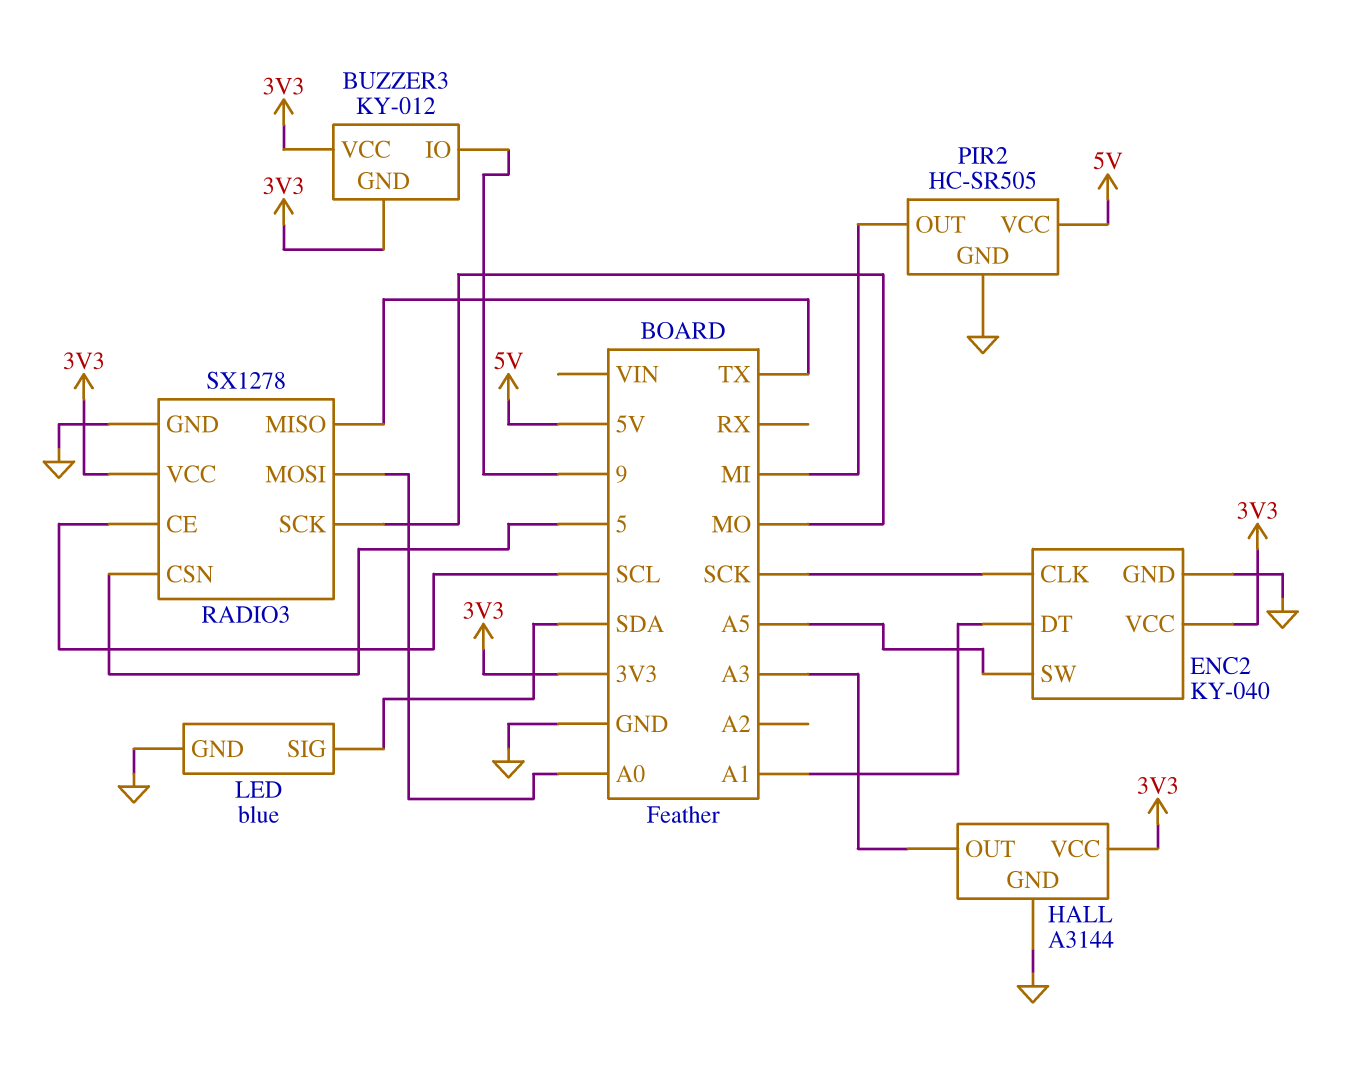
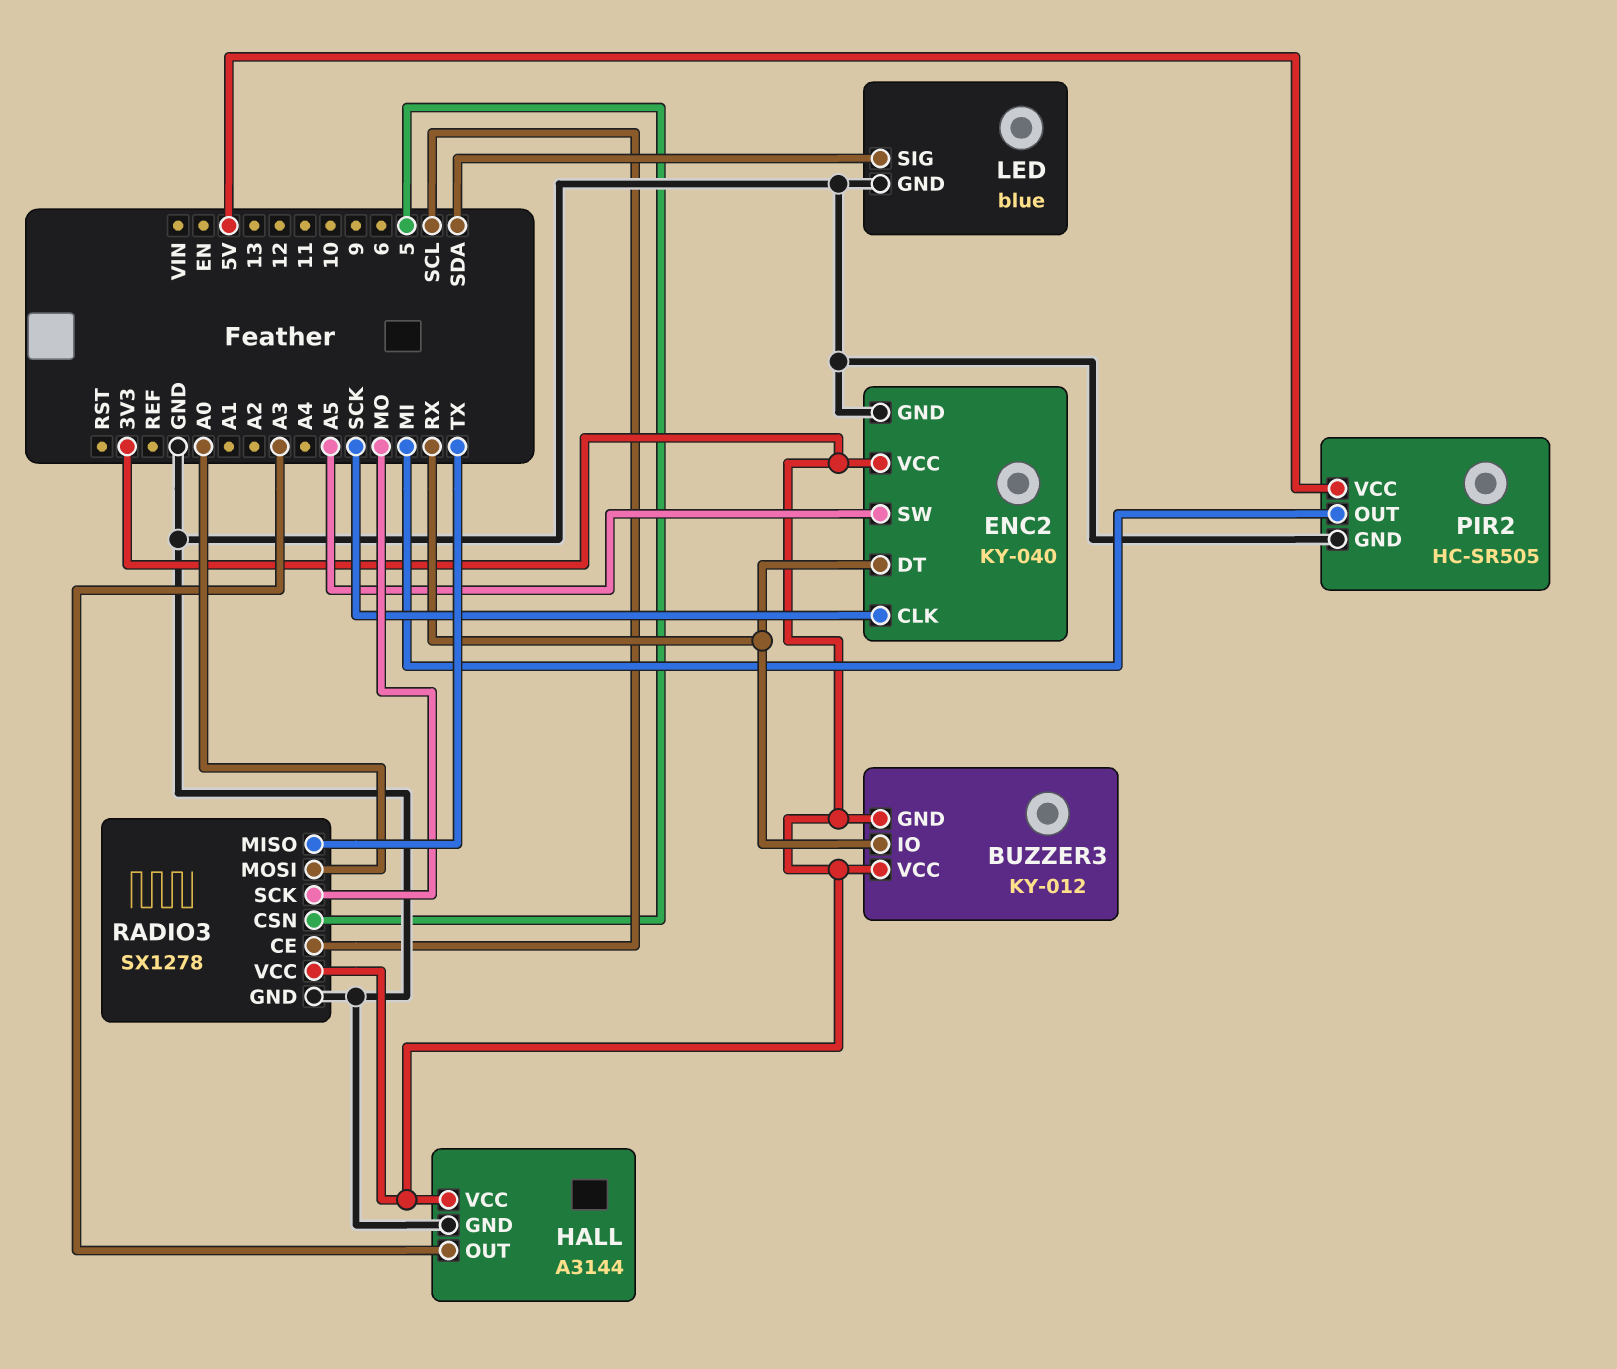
BUZZER3 pin IO: 9 -> RX
ENC2 pin DT: A1 -> RX

